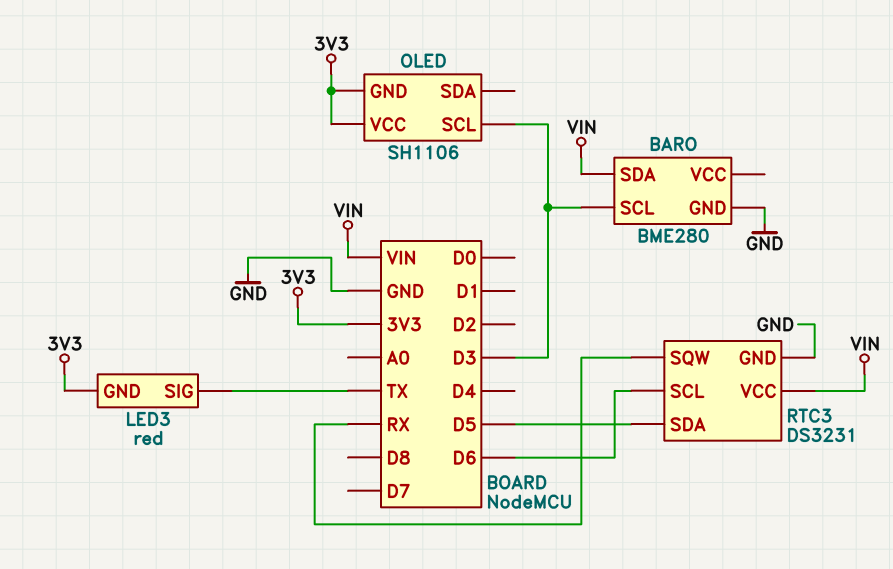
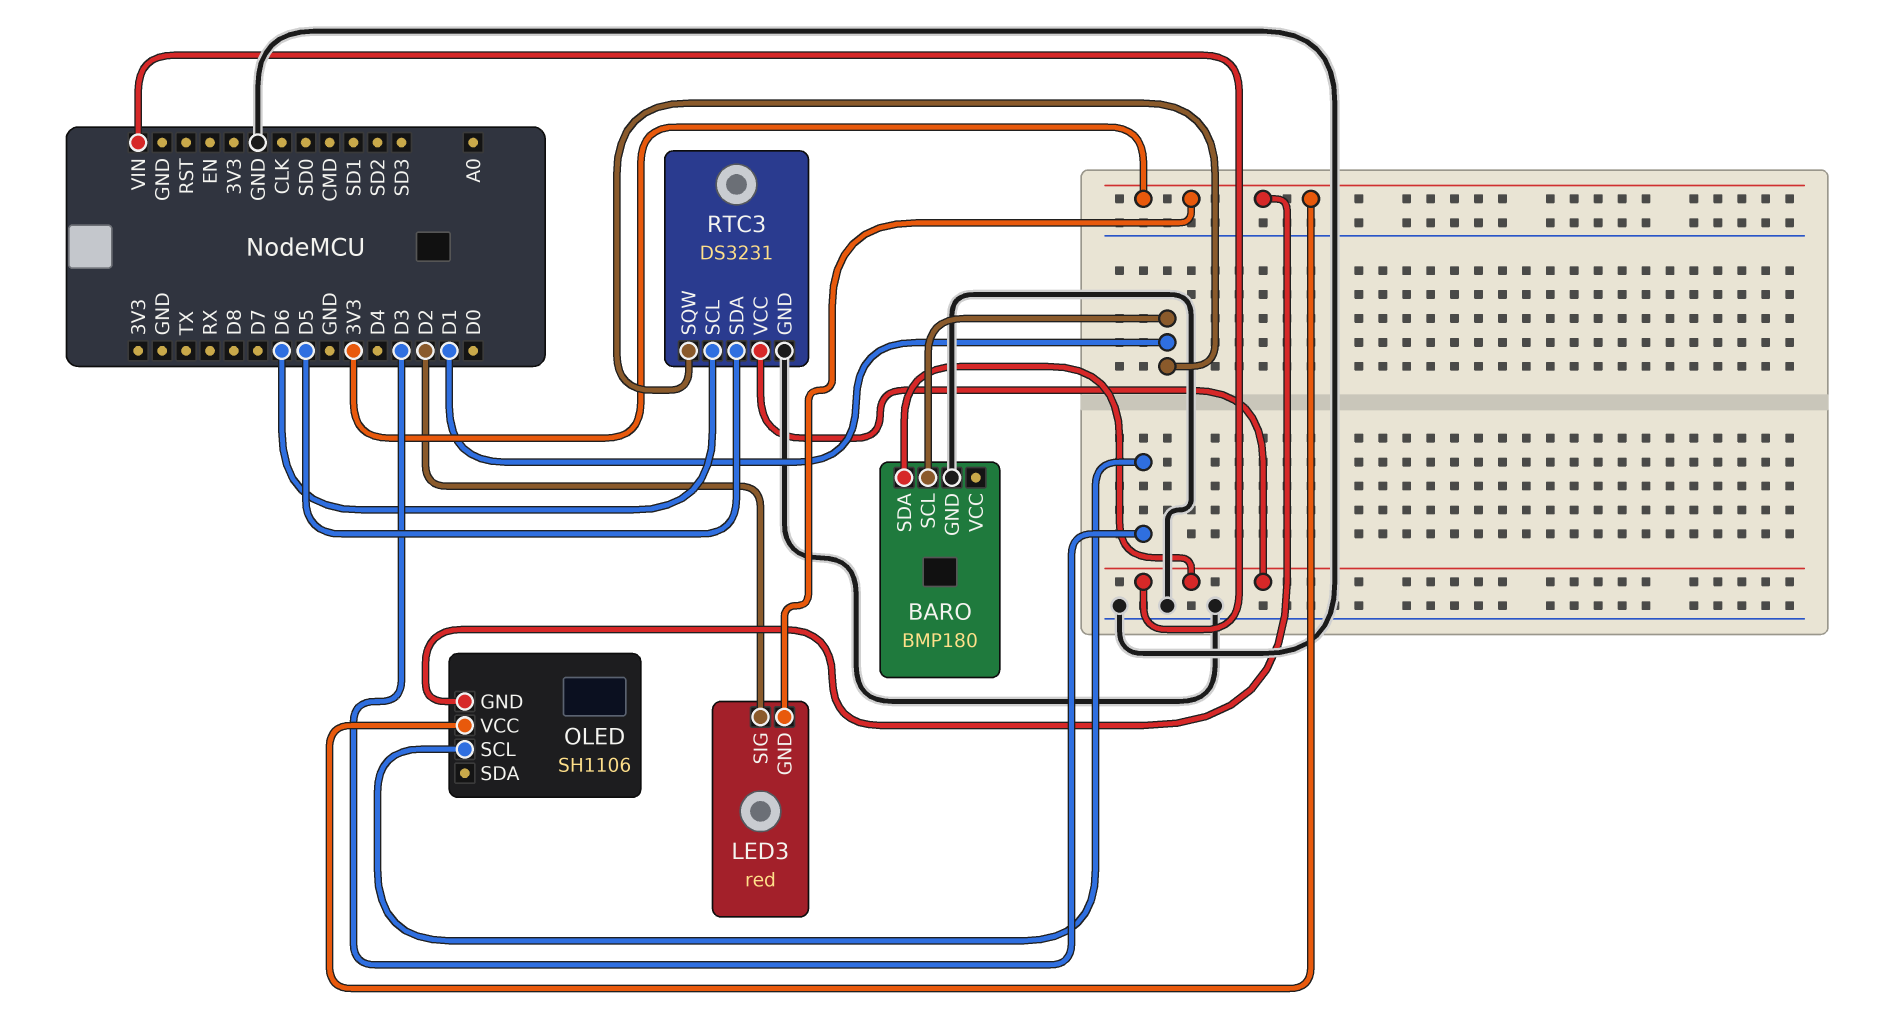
BARO: BME280 -> BMP180
BARO pin SCL: D3 -> D1
LED3 pin SIG: TX -> D2
RTC3 pin SQW: RX -> D1

